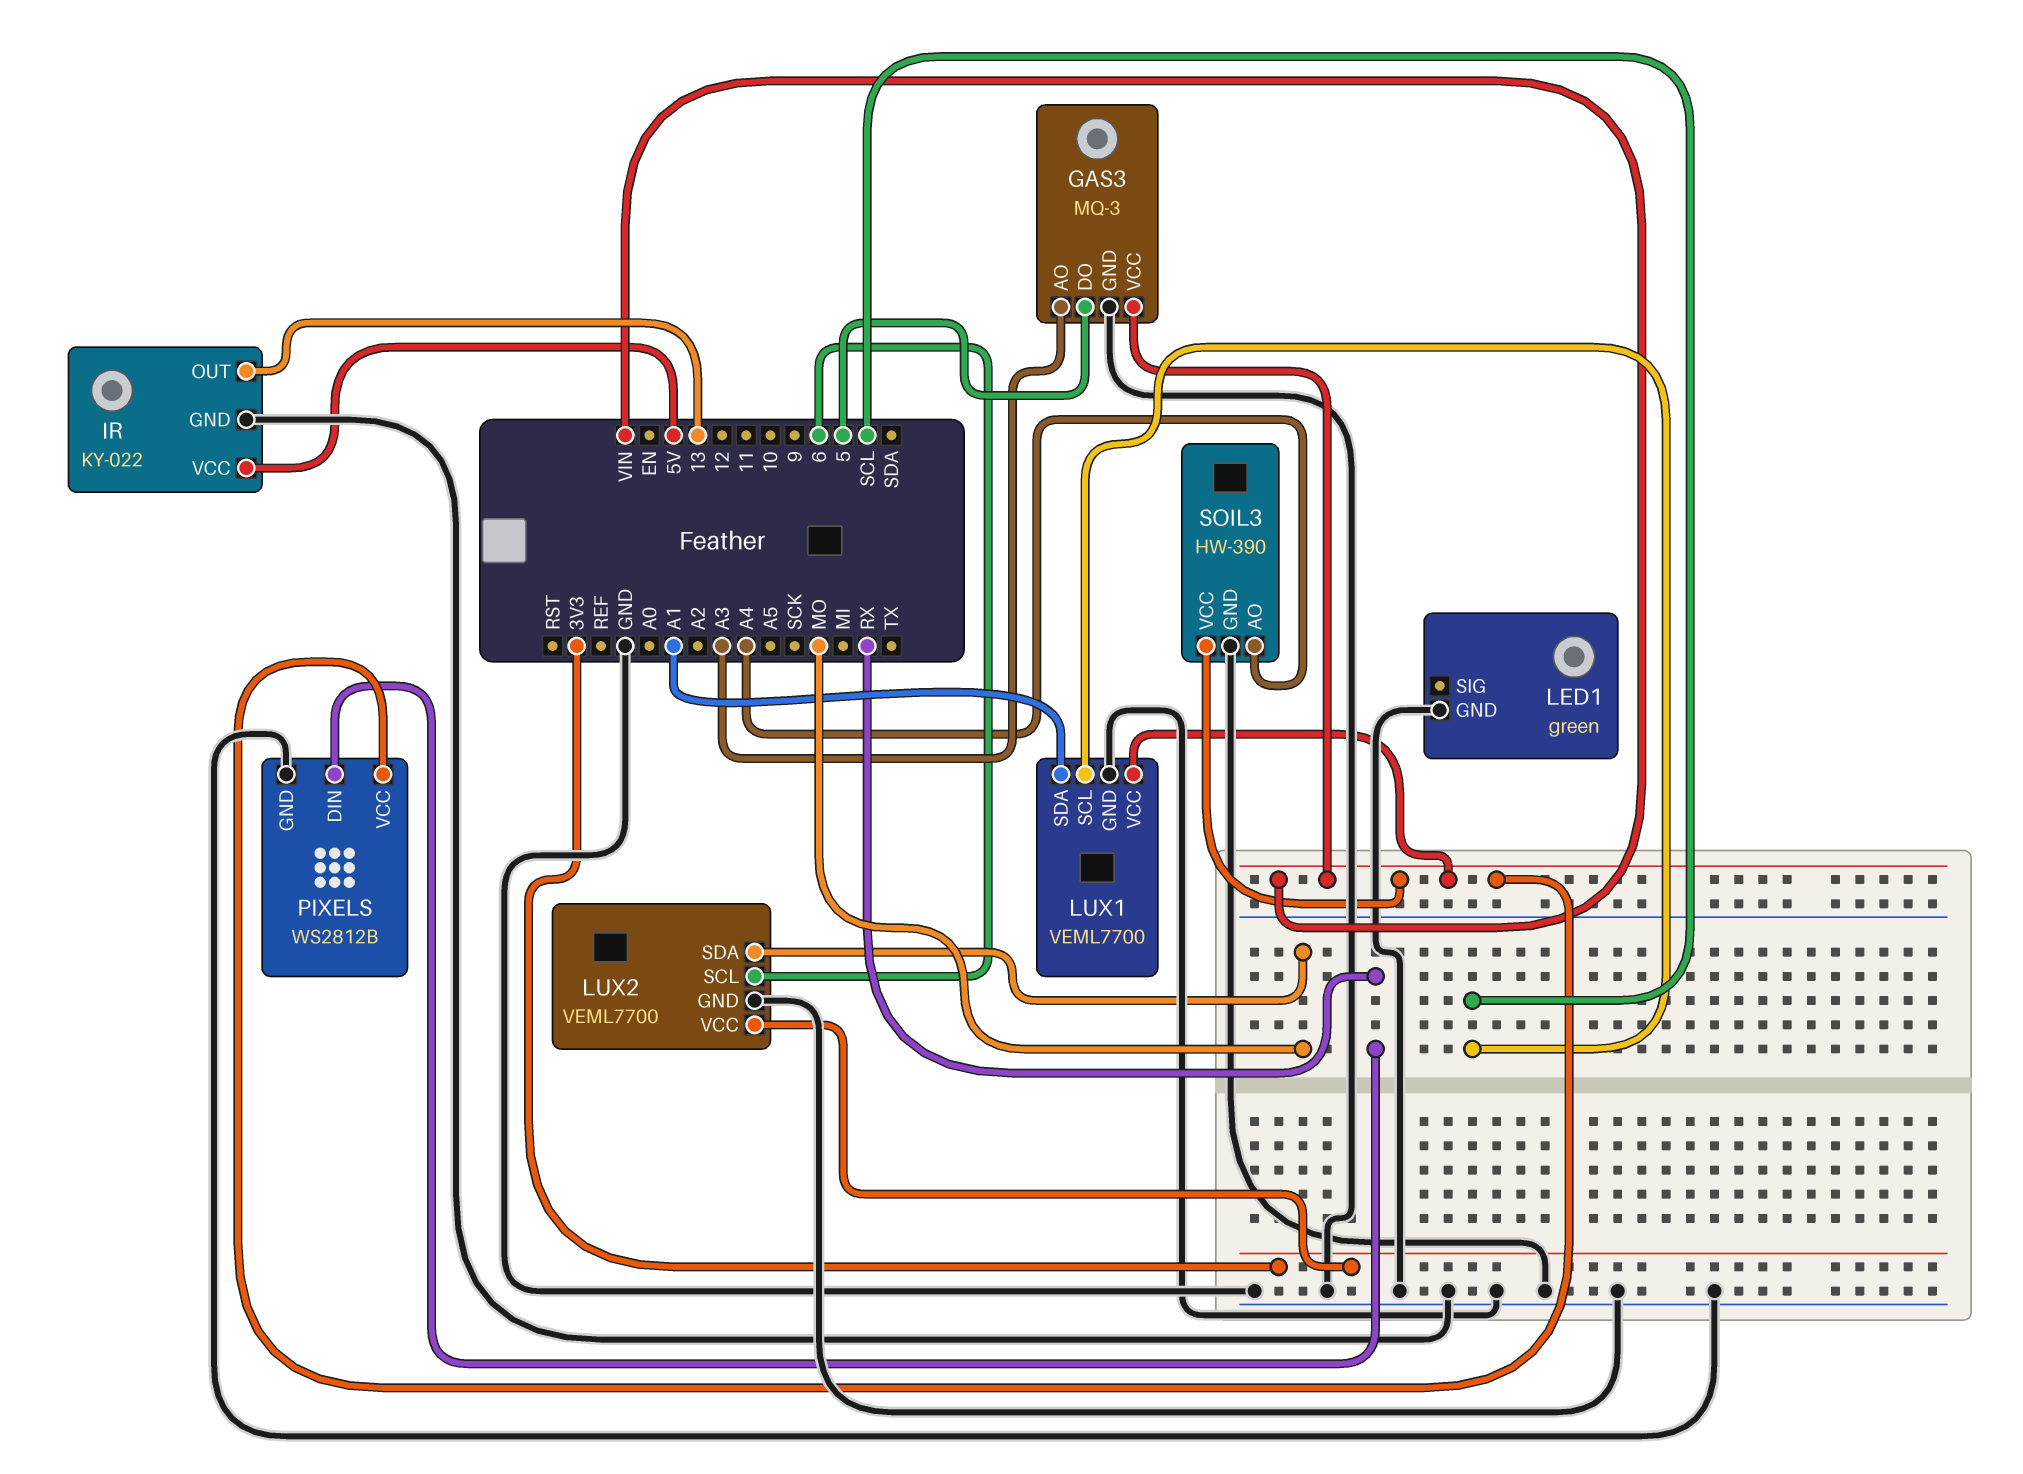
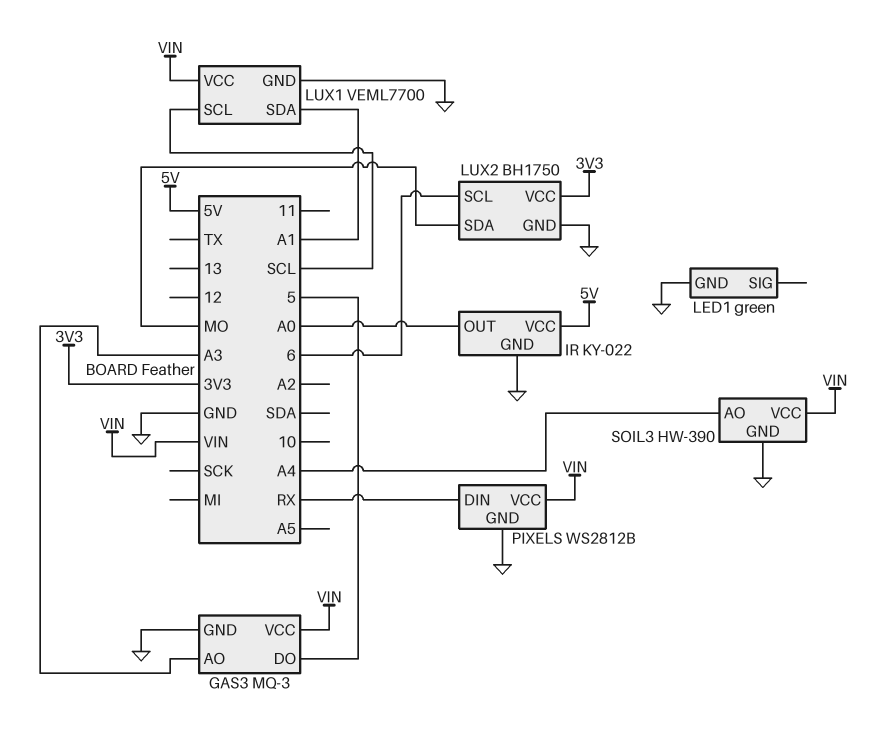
IR pin OUT: 13 -> A0
LUX2: VEML7700 -> BH1750

